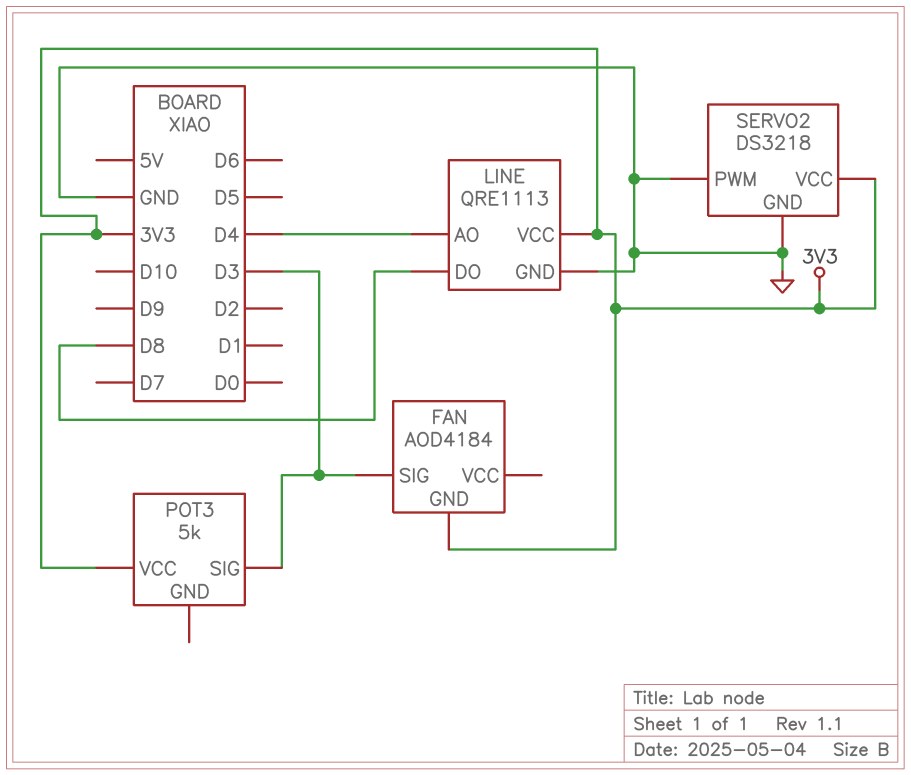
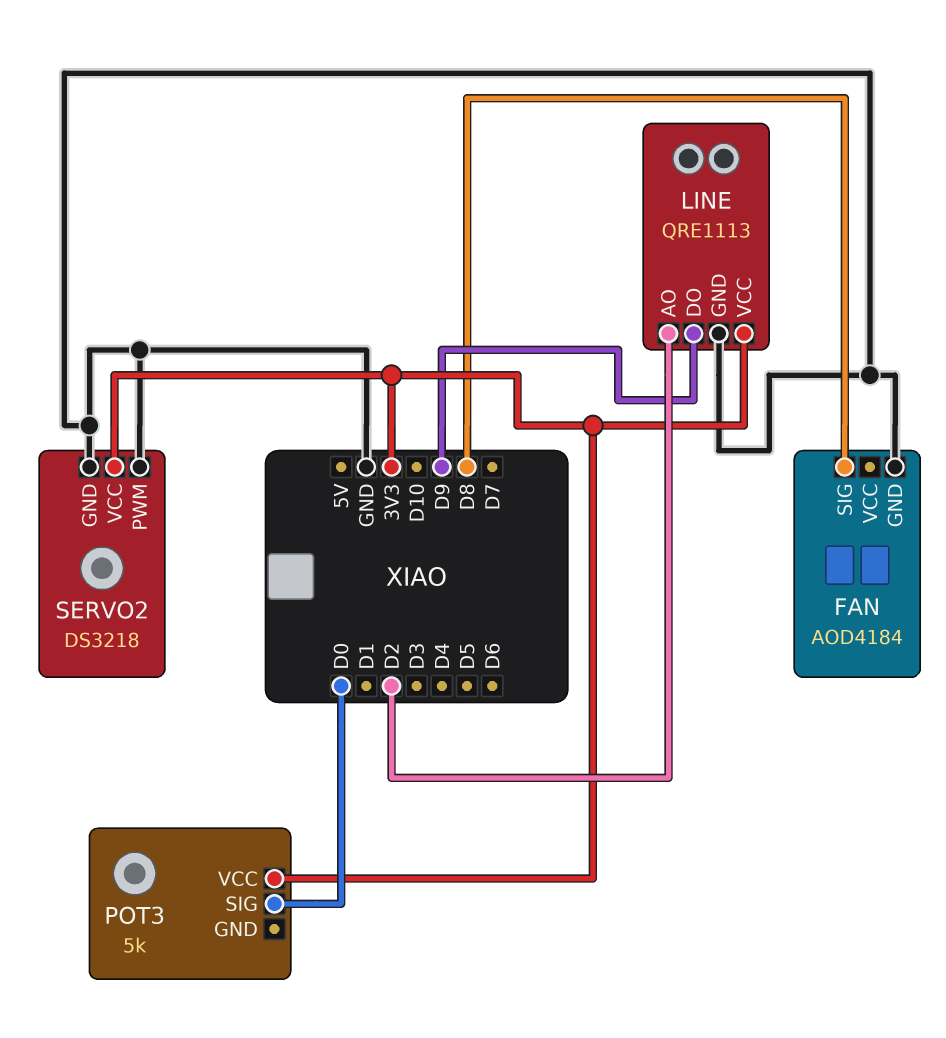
FAN pin GND: 3V3 -> GND
FAN pin SIG: D3 -> D8
LINE pin AO: D4 -> D2
LINE pin DO: D8 -> D9
POT3 pin SIG: D3 -> D0

